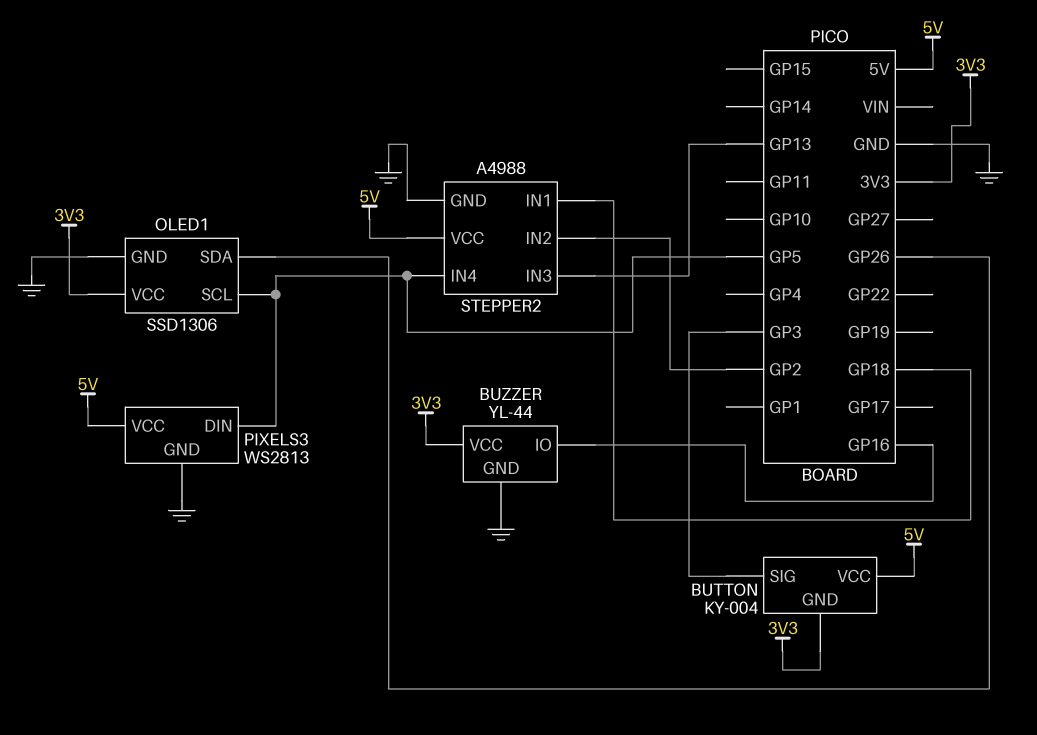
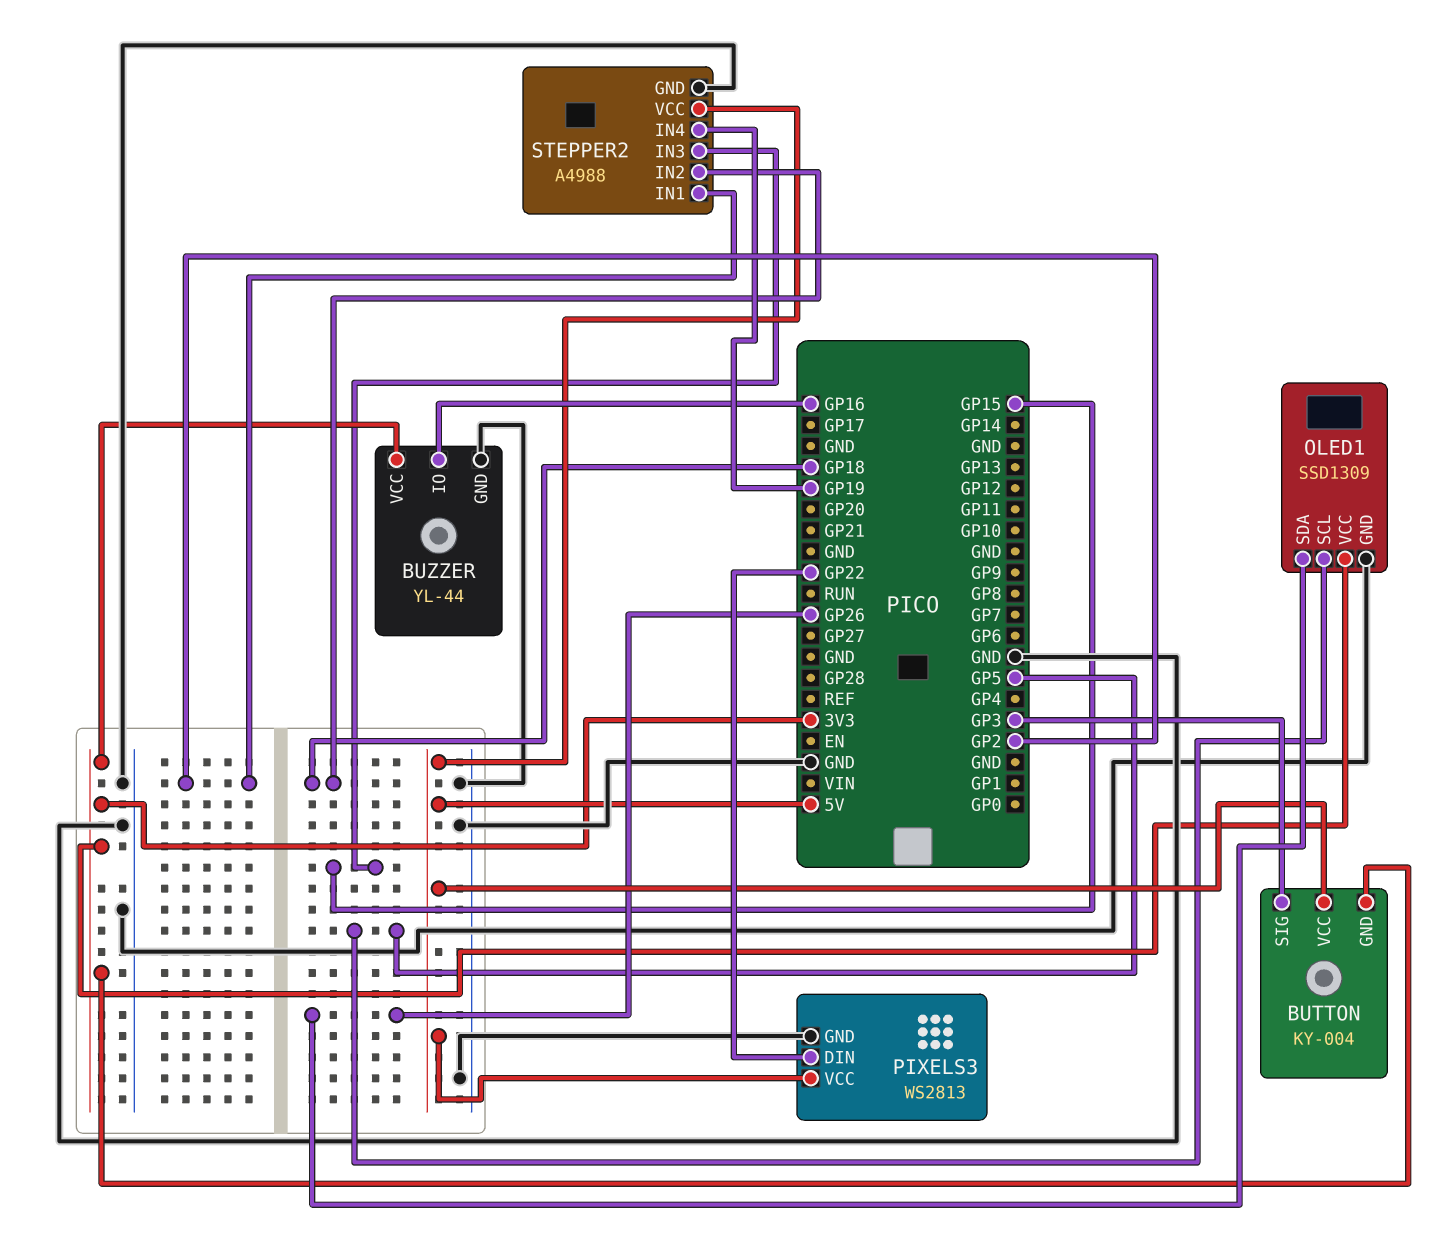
OLED1: SSD1306 -> SSD1309
PIXELS3 pin DIN: GP5 -> GP22
STEPPER2 pin IN1: GP18 -> GP2
STEPPER2 pin IN2: GP2 -> GP18
STEPPER2 pin IN3: GP13 -> GP15
STEPPER2 pin IN4: GP5 -> GP19

